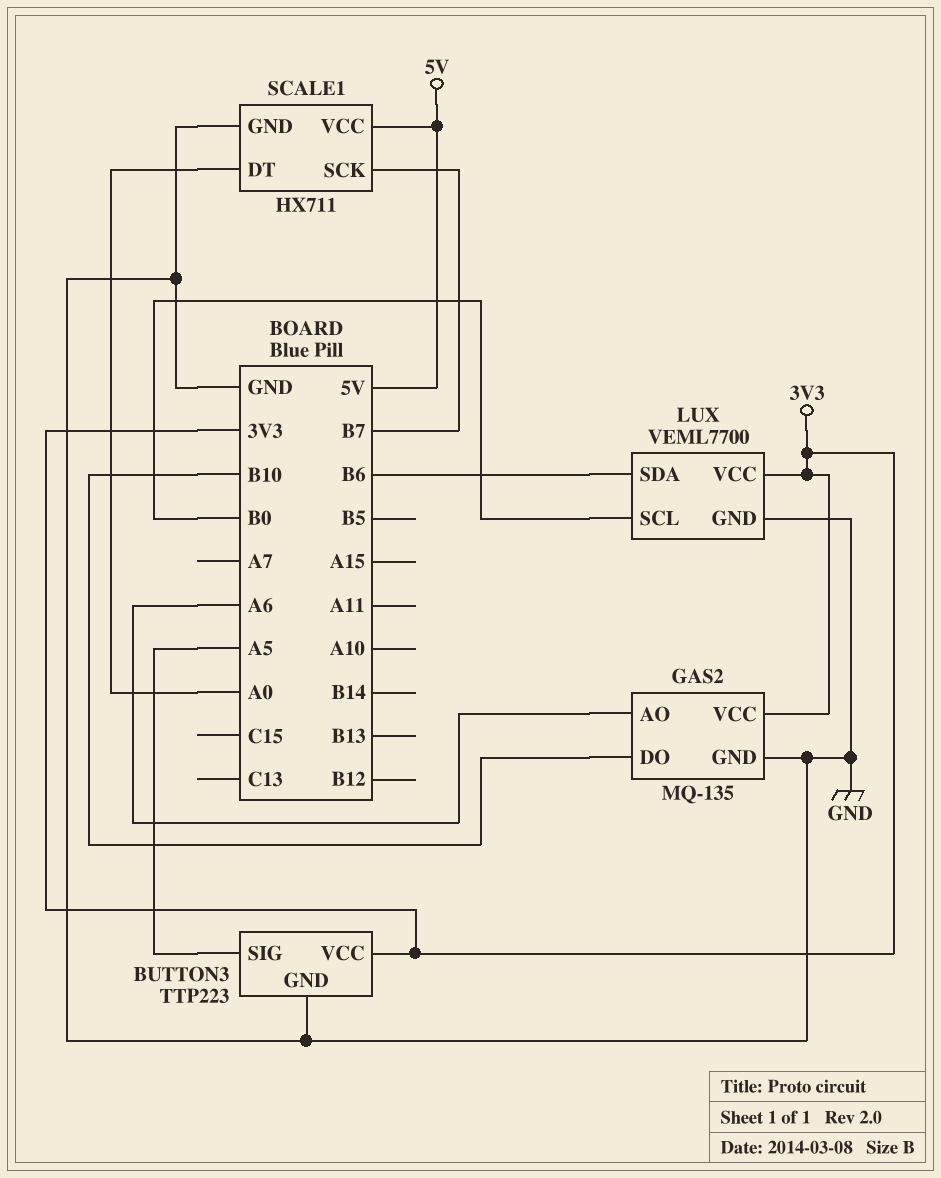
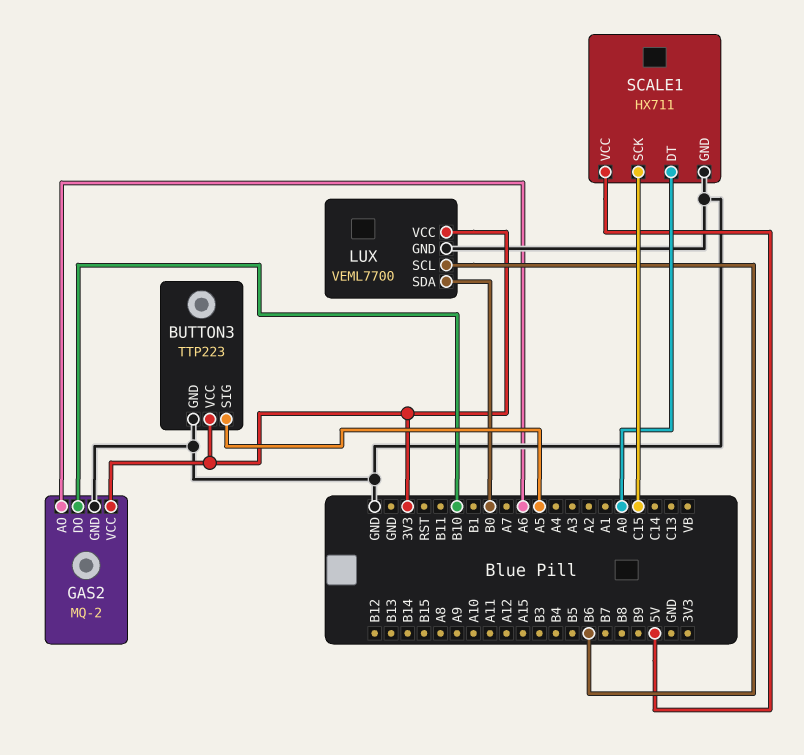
GAS2: MQ-135 -> MQ-2
LUX pin SCL: B0 -> B6
LUX pin SDA: B6 -> B0
SCALE1 pin SCK: B7 -> C15

